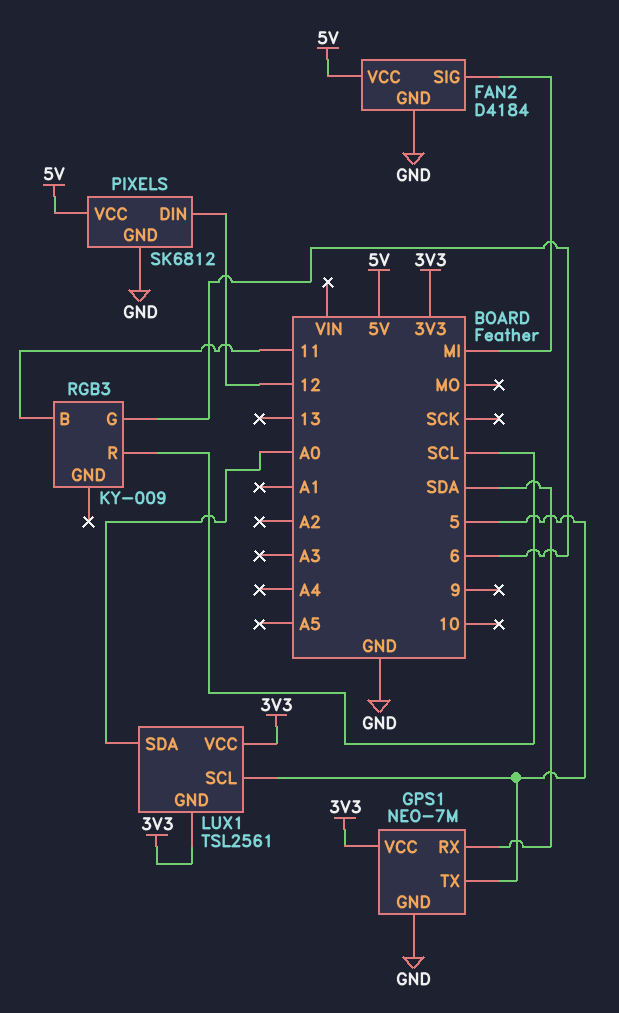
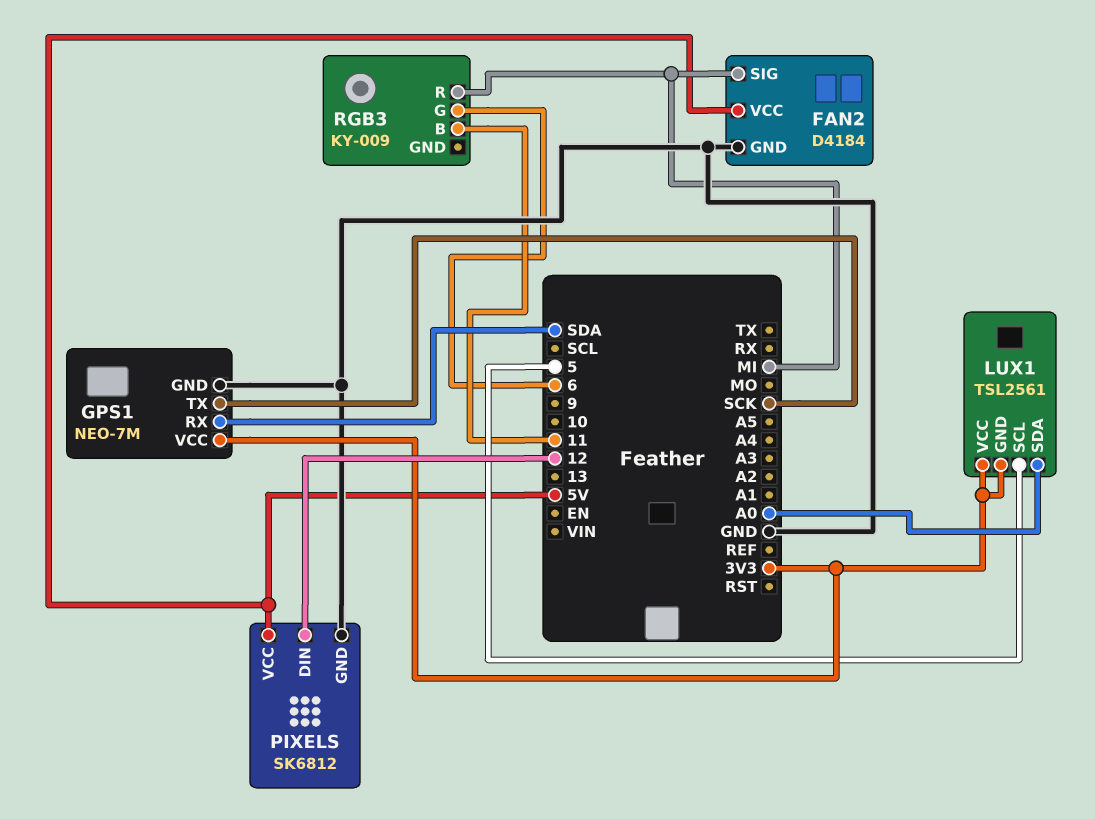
GPS1 pin TX: 5 -> SCK
RGB3 pin R: SCL -> MI

